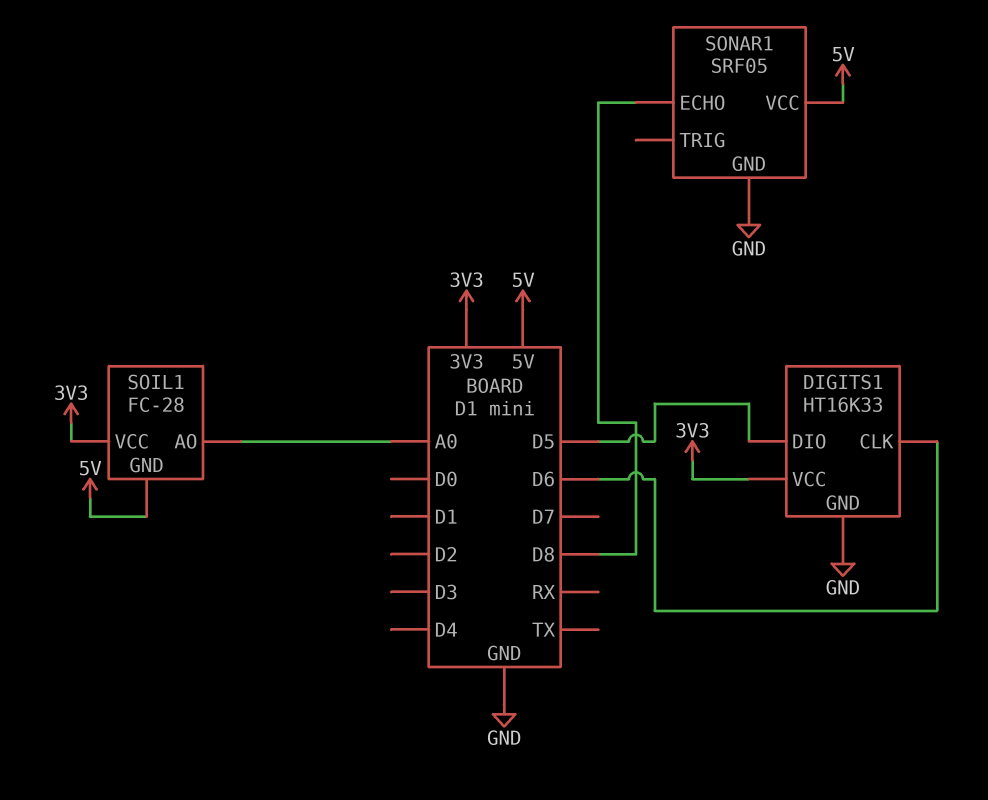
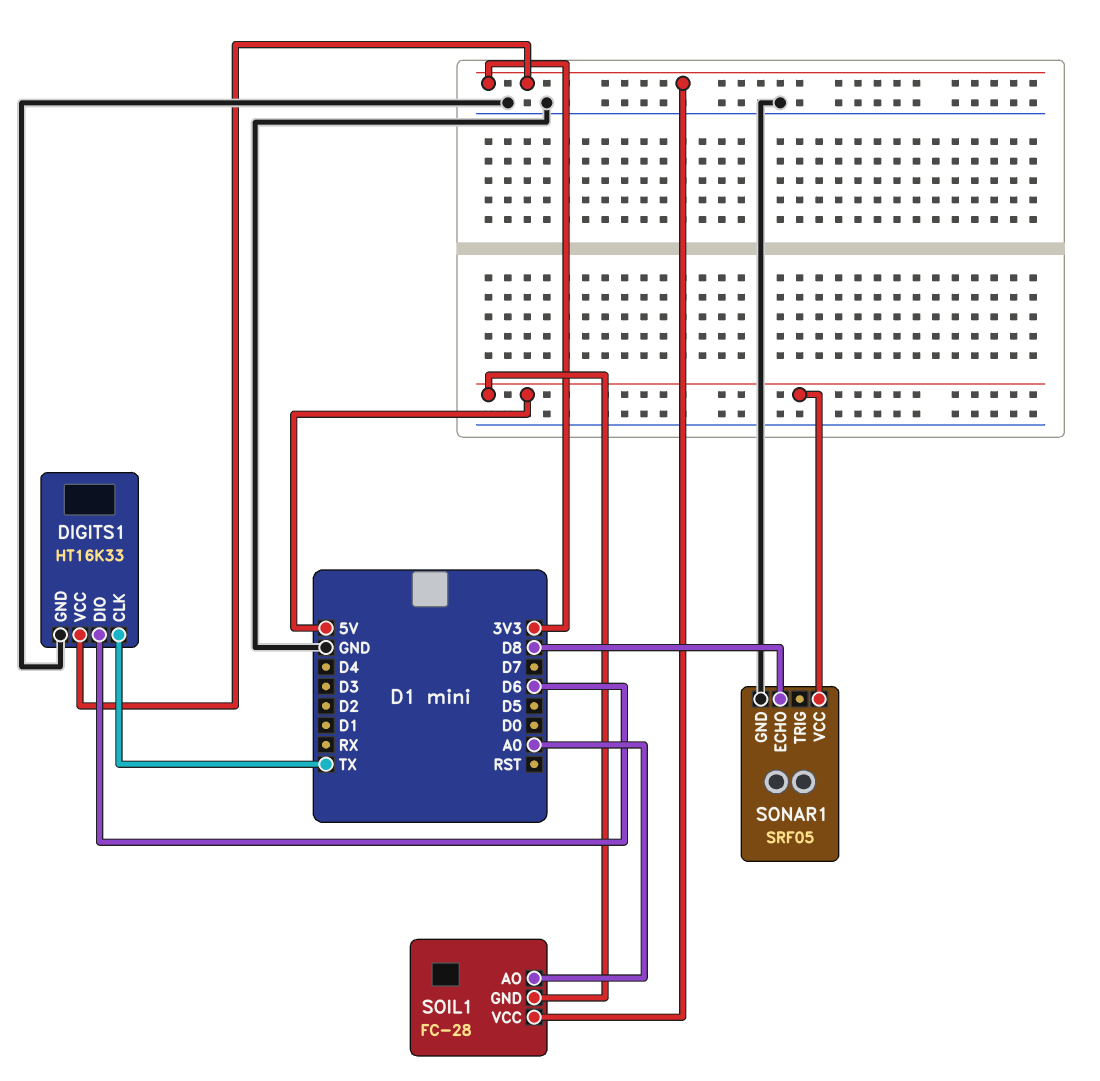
DIGITS1 pin CLK: D6 -> TX
DIGITS1 pin DIO: D5 -> D6

